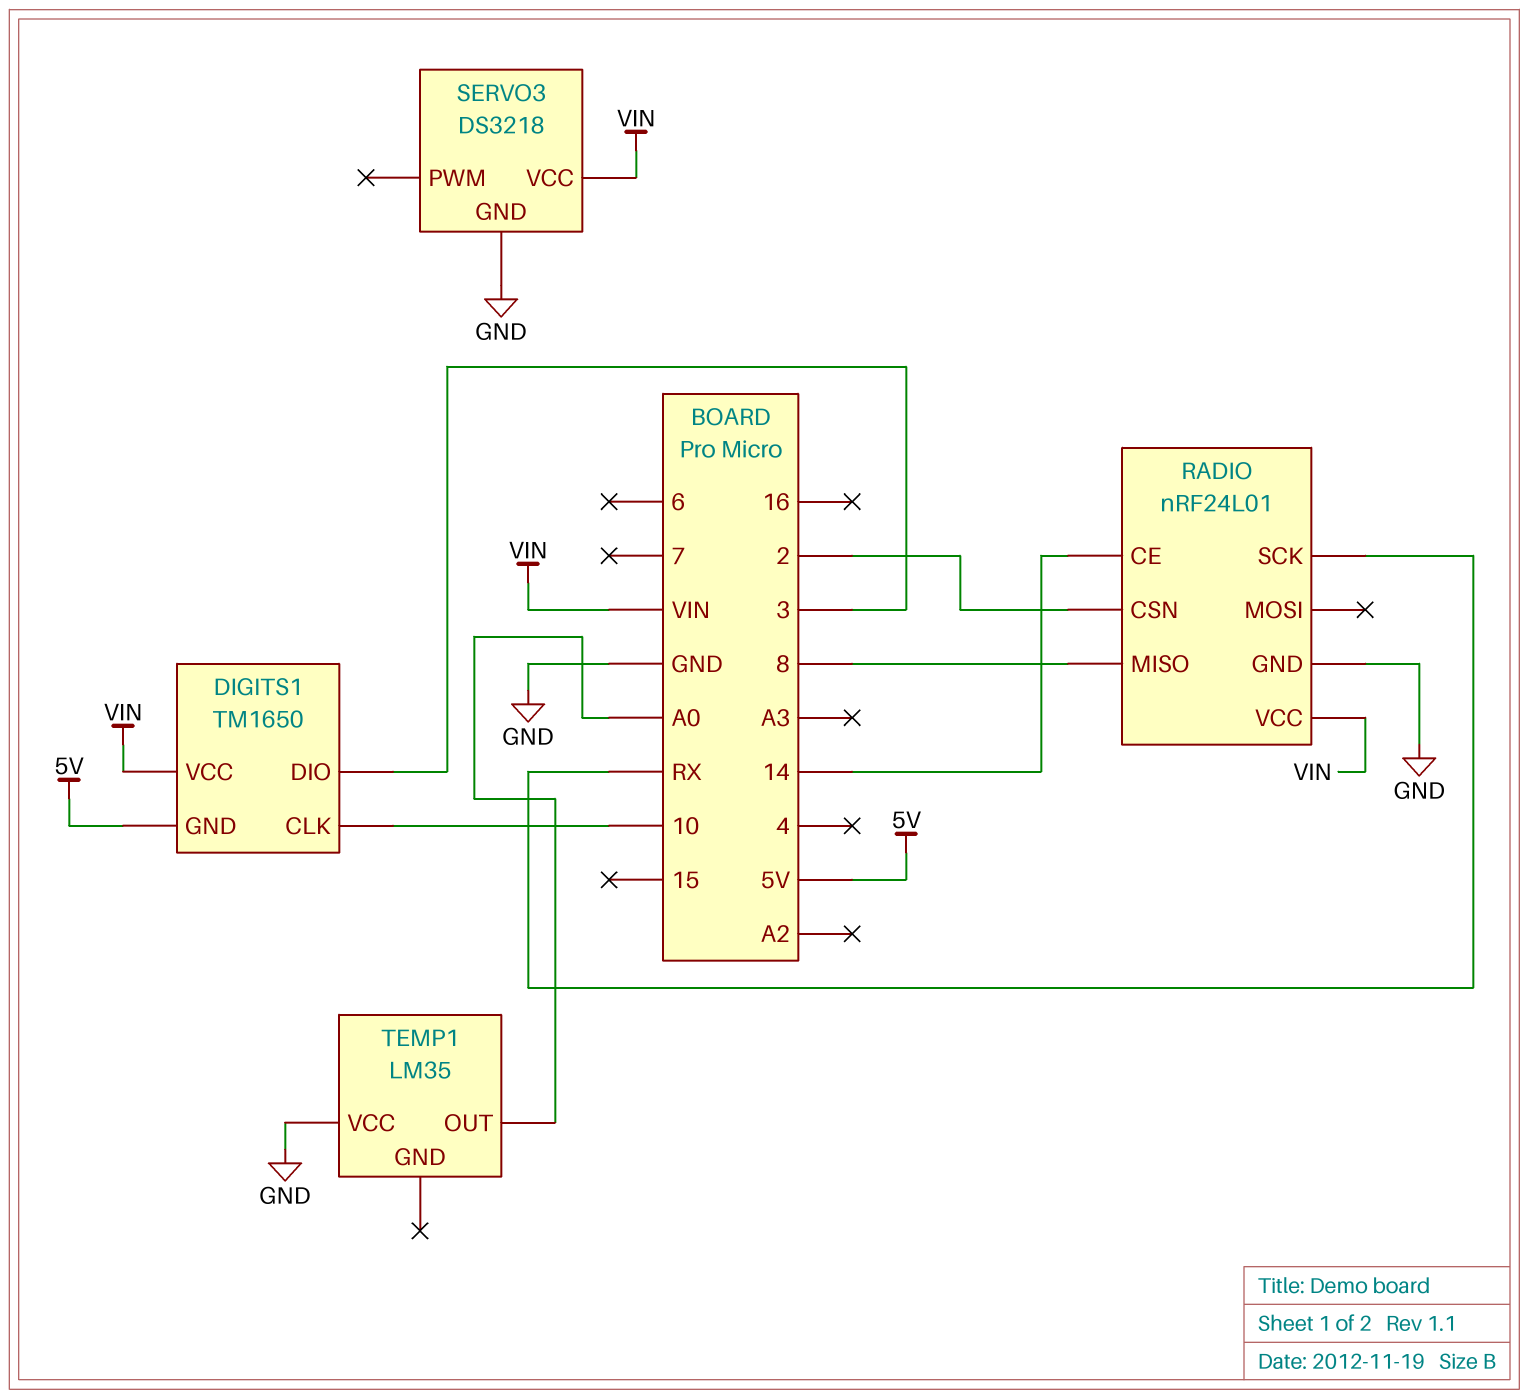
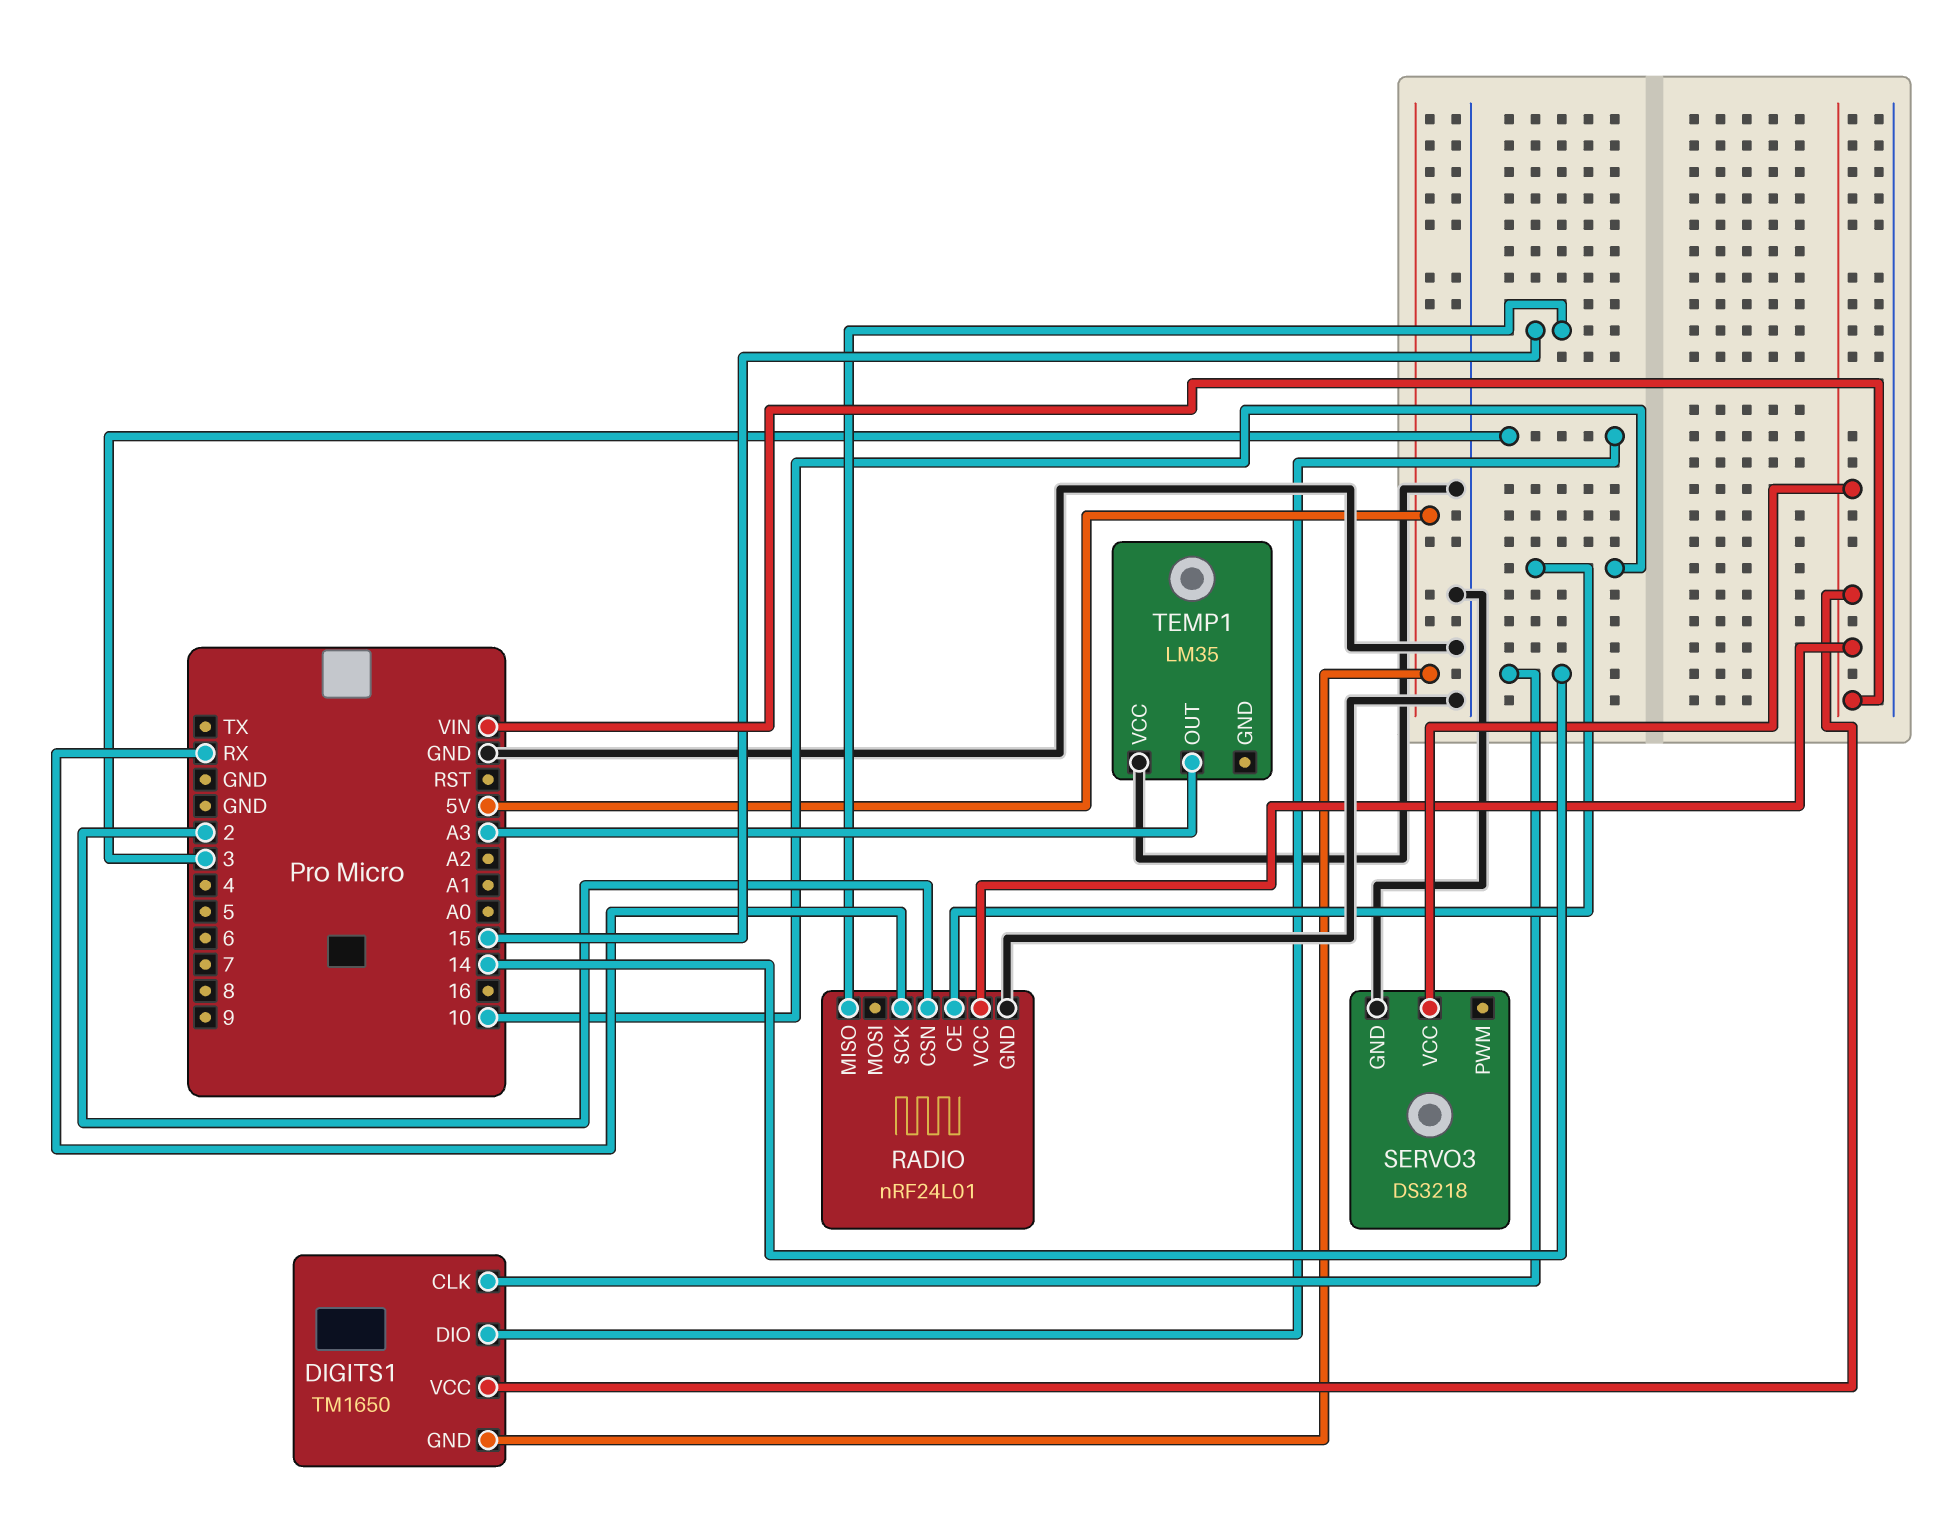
DIGITS1 pin CLK: 10 -> 14
RADIO pin CE: 14 -> 10
RADIO pin MISO: 8 -> 15
TEMP1 pin OUT: A0 -> A3

